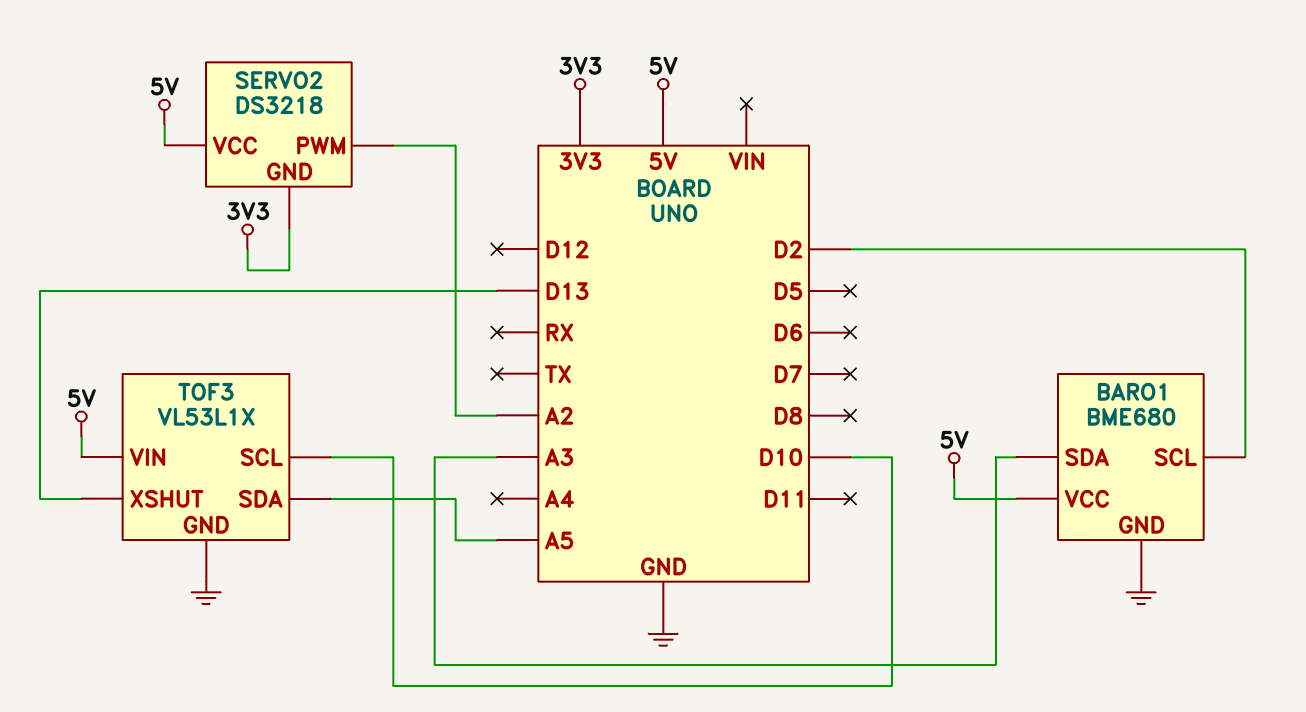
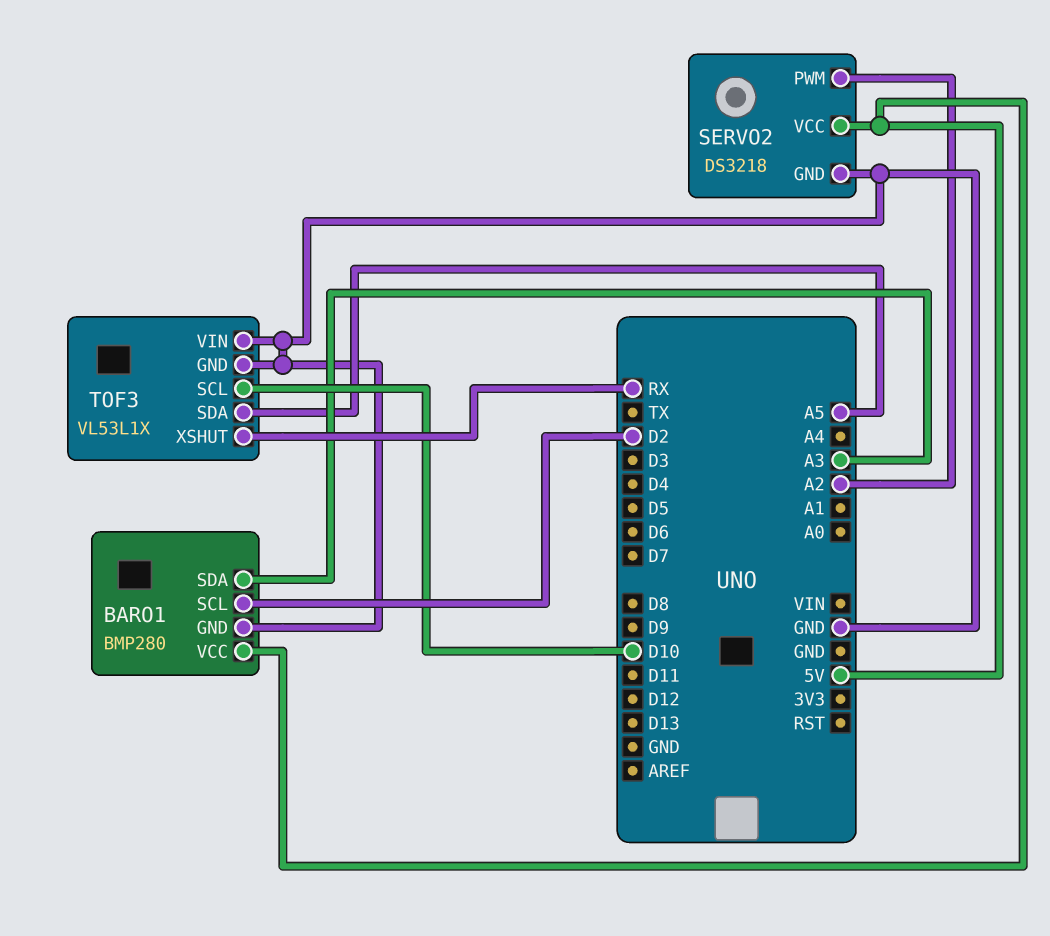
BARO1: BME680 -> BMP280
SERVO2 pin GND: 3V3 -> GND
TOF3 pin VIN: 5V -> GND
TOF3 pin XSHUT: D13 -> RX

